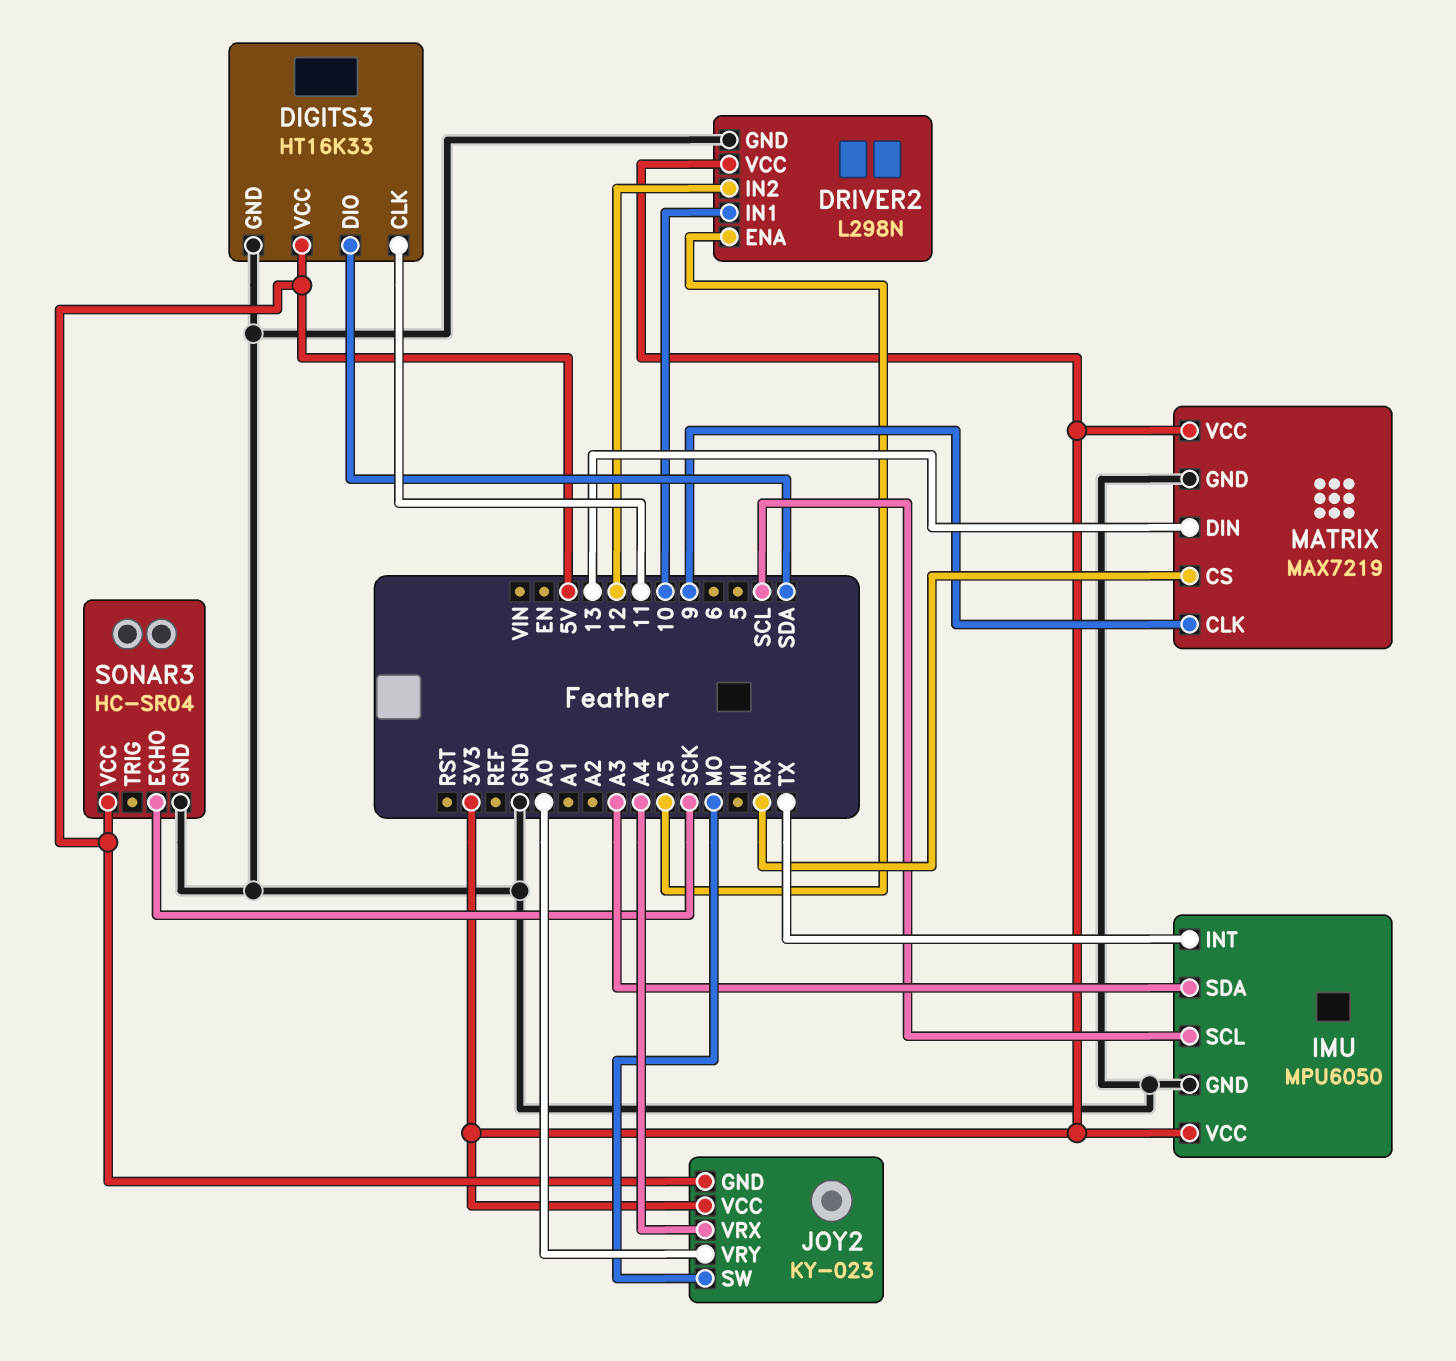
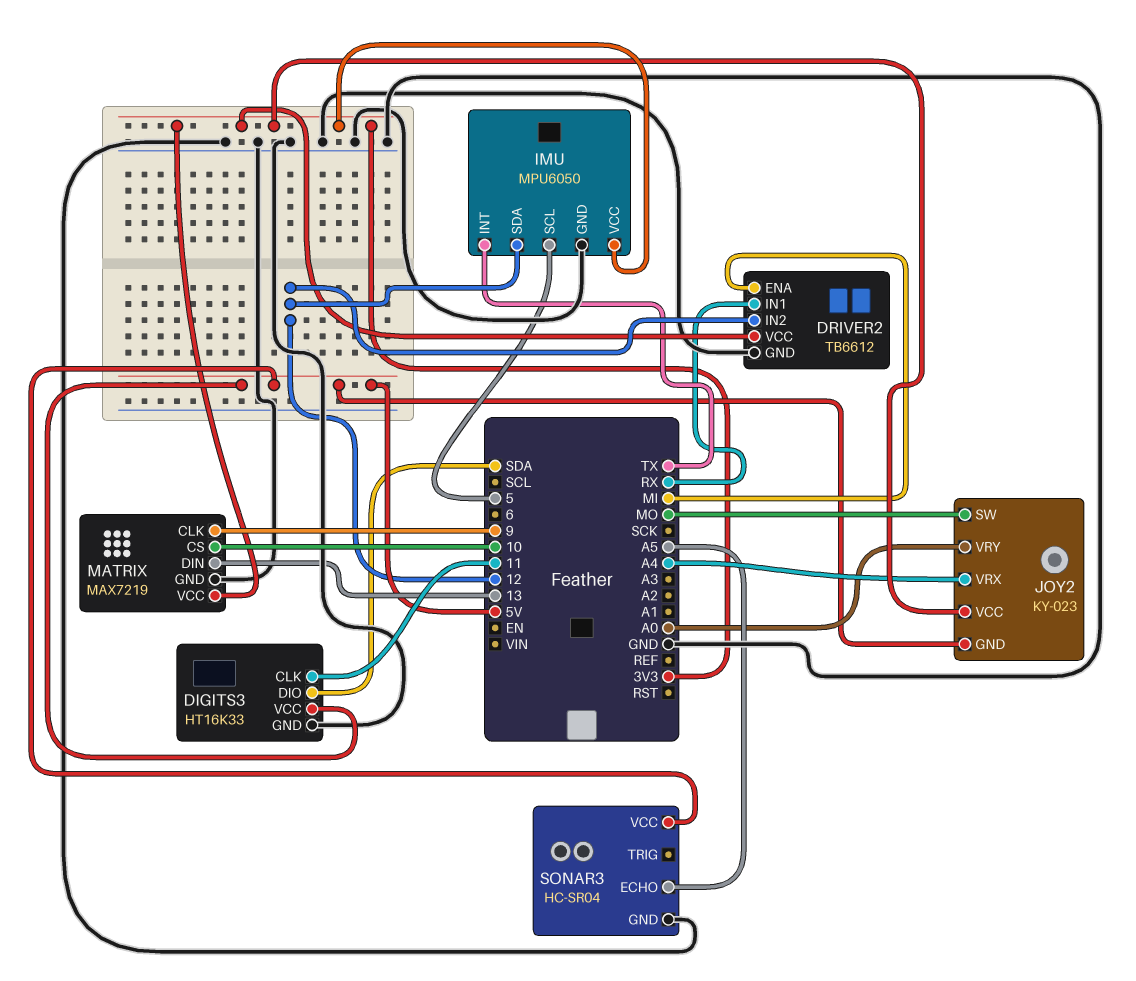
DRIVER2: L298N -> TB6612
DRIVER2 pin ENA: A5 -> MI
DRIVER2 pin IN1: 10 -> RX
IMU pin SCL: SCL -> 5
IMU pin SDA: A3 -> 12
MATRIX pin CS: RX -> 10
SONAR3 pin ECHO: SCK -> A5

